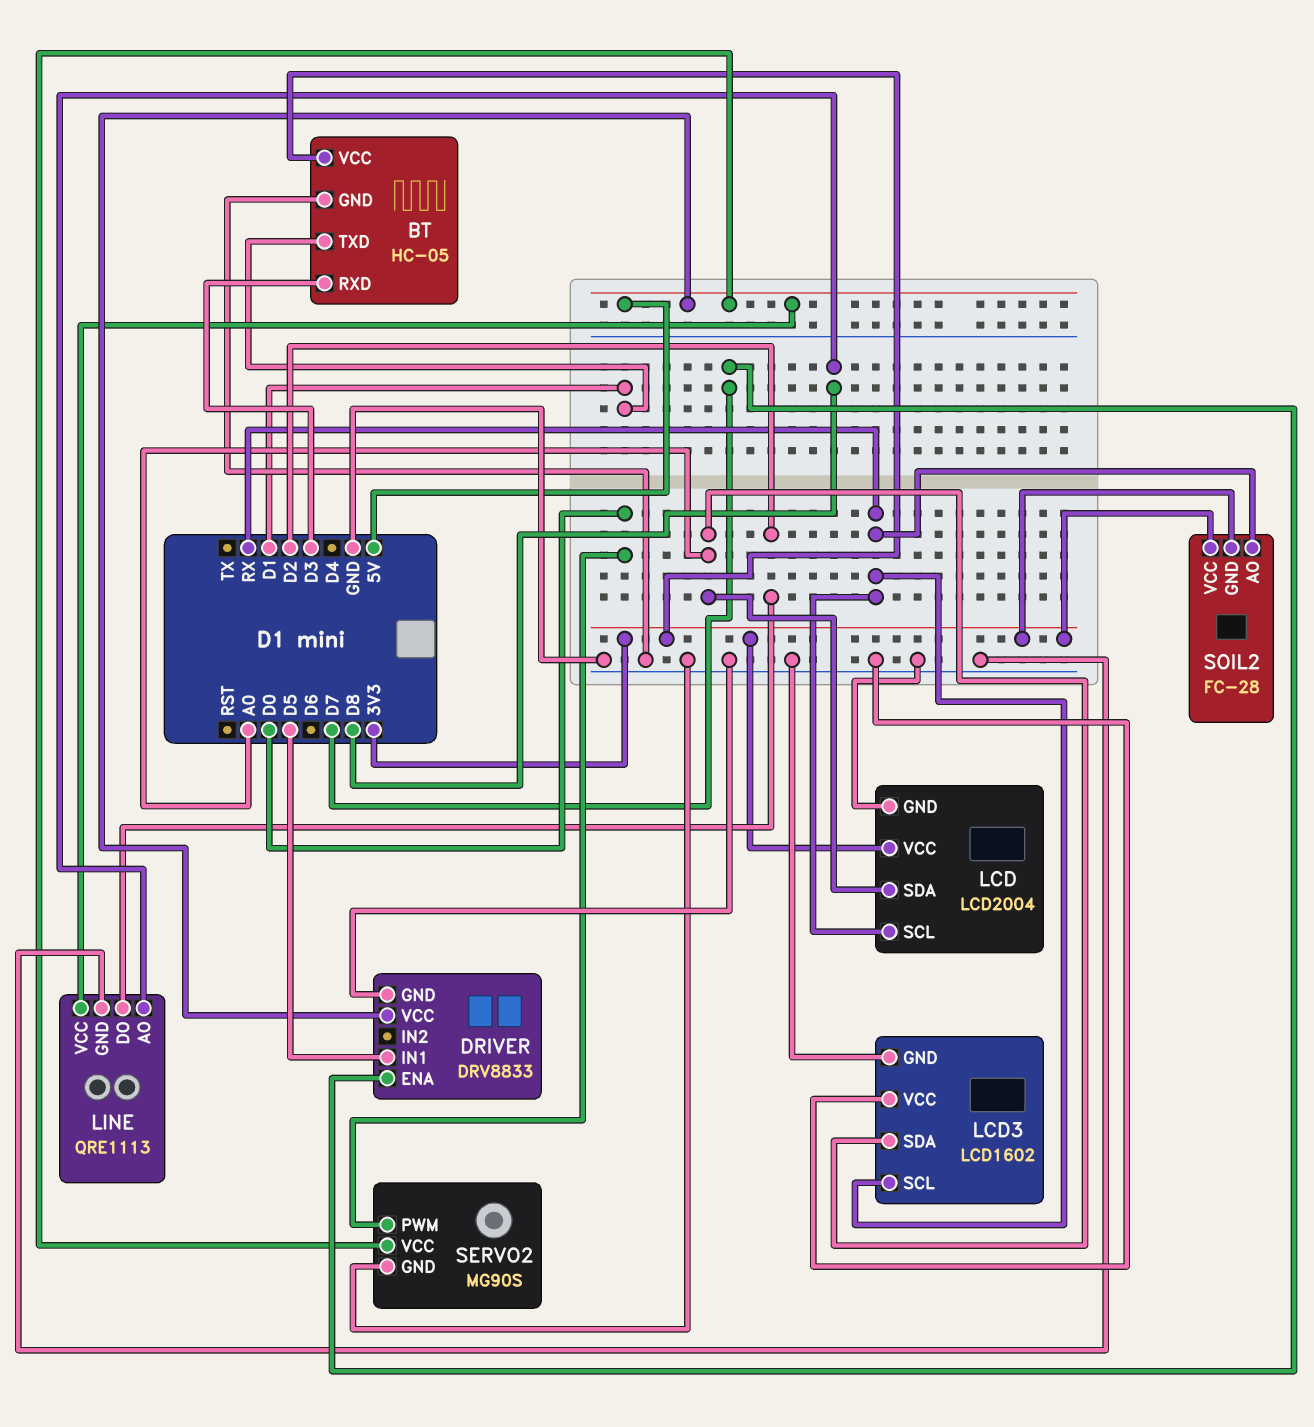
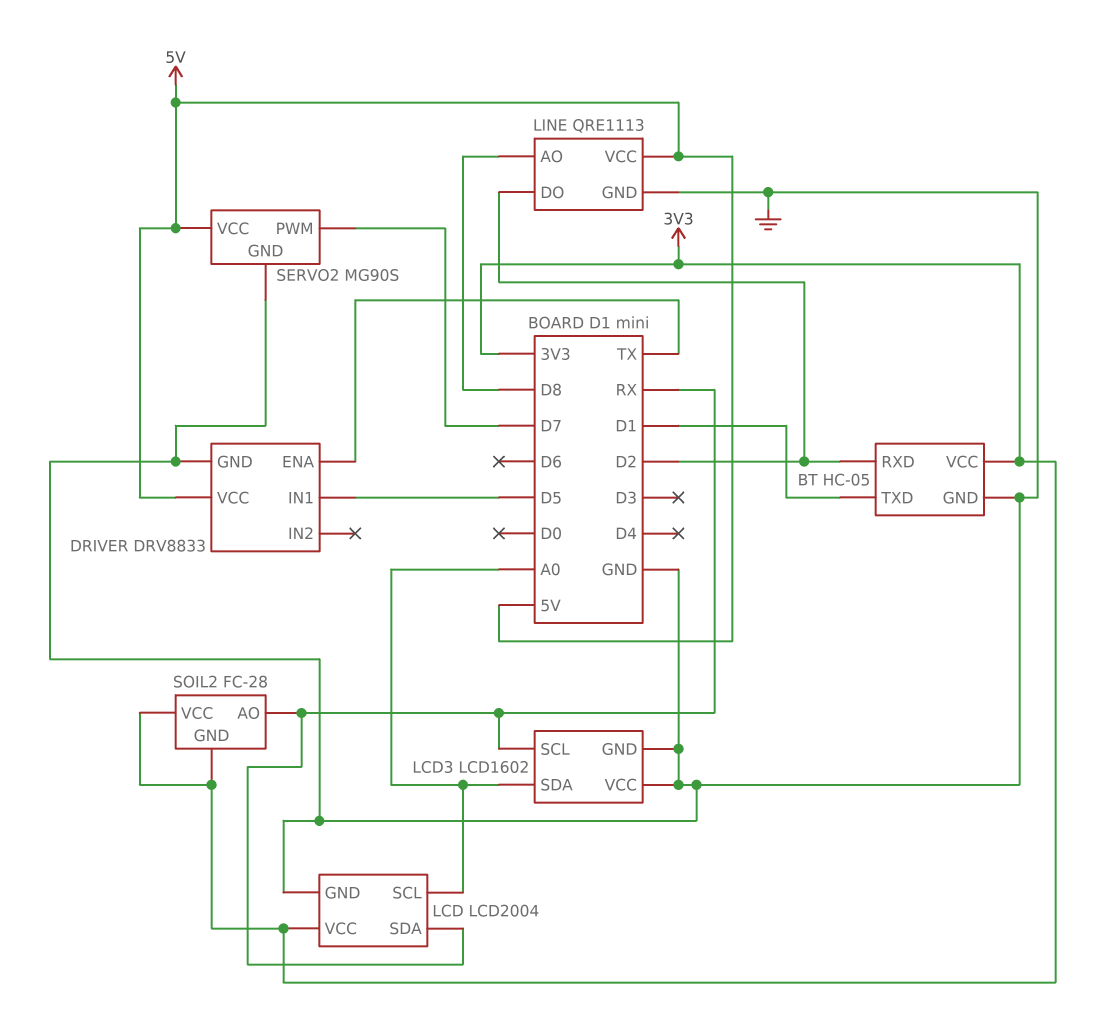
BT pin RXD: D3 -> D2
DRIVER pin ENA: D7 -> TX
LCD pin SCL: RX -> A0
LCD pin SDA: A0 -> RX
SERVO2 pin PWM: D0 -> D7

